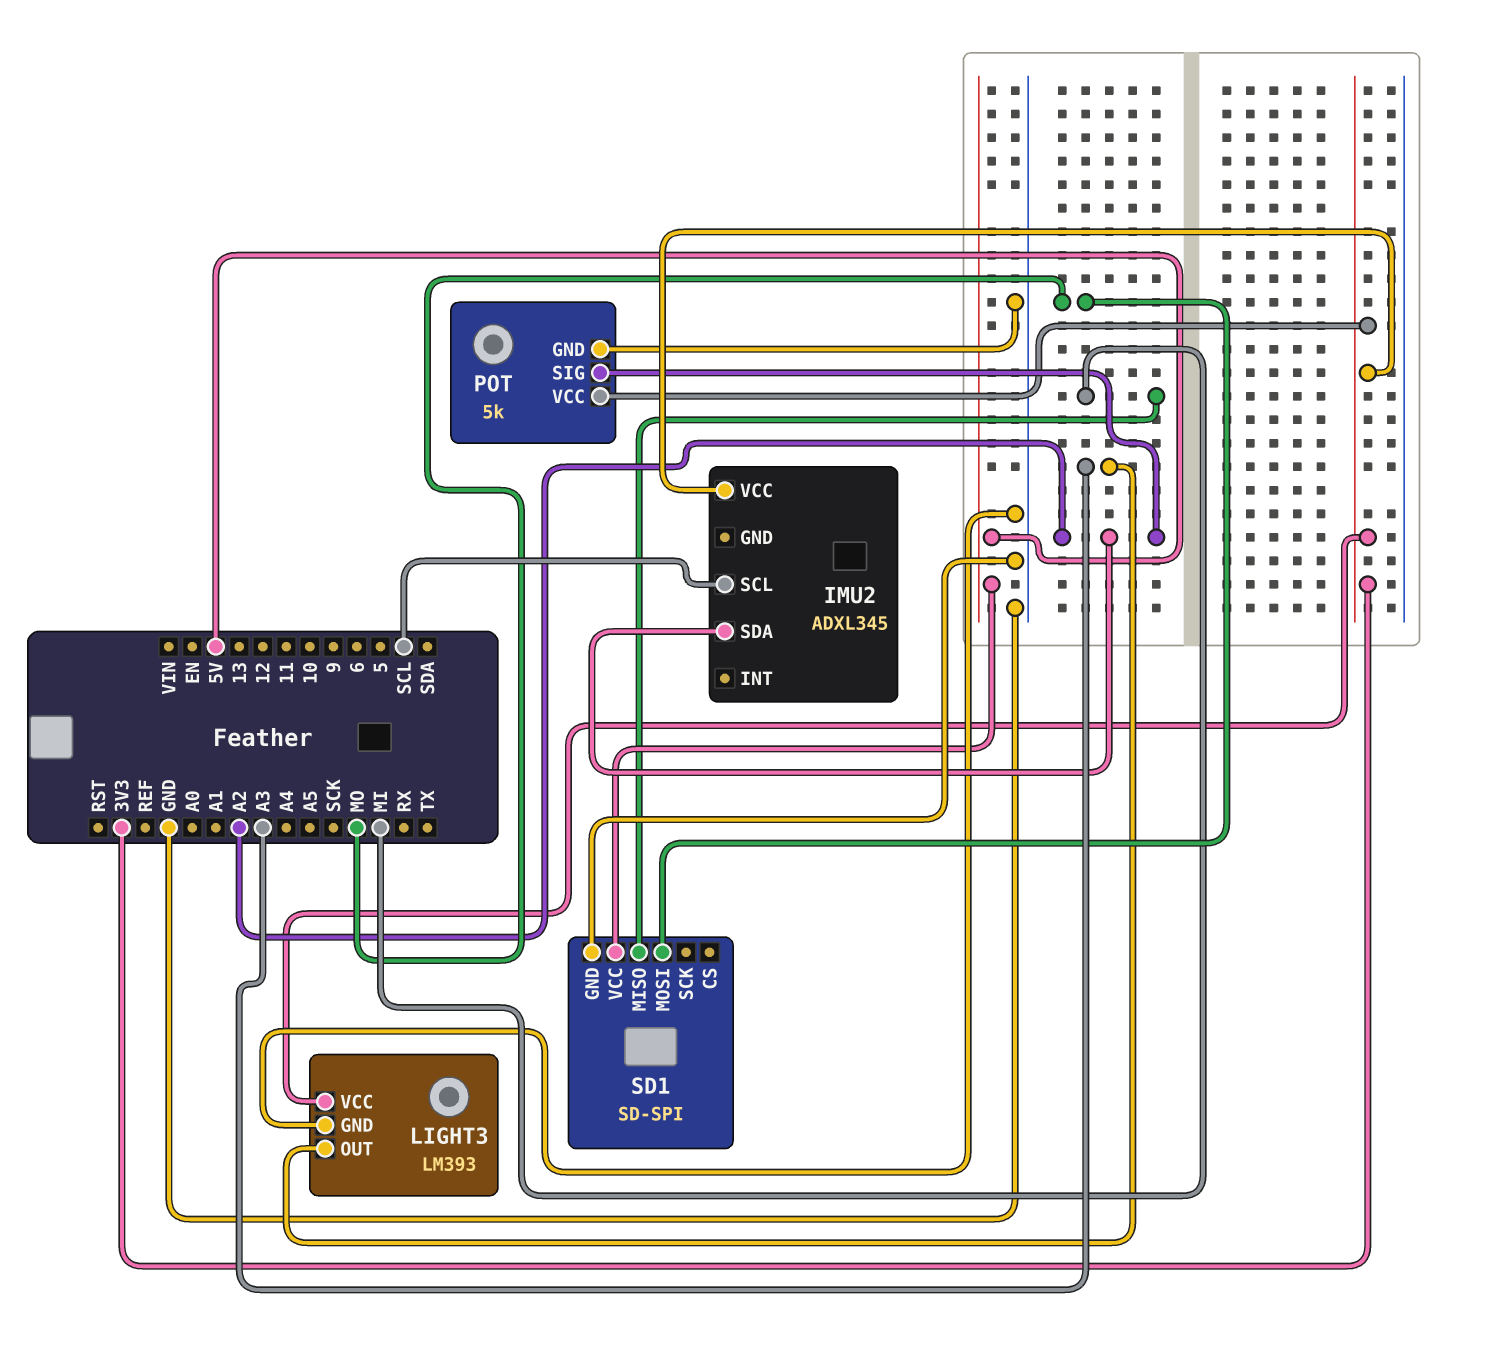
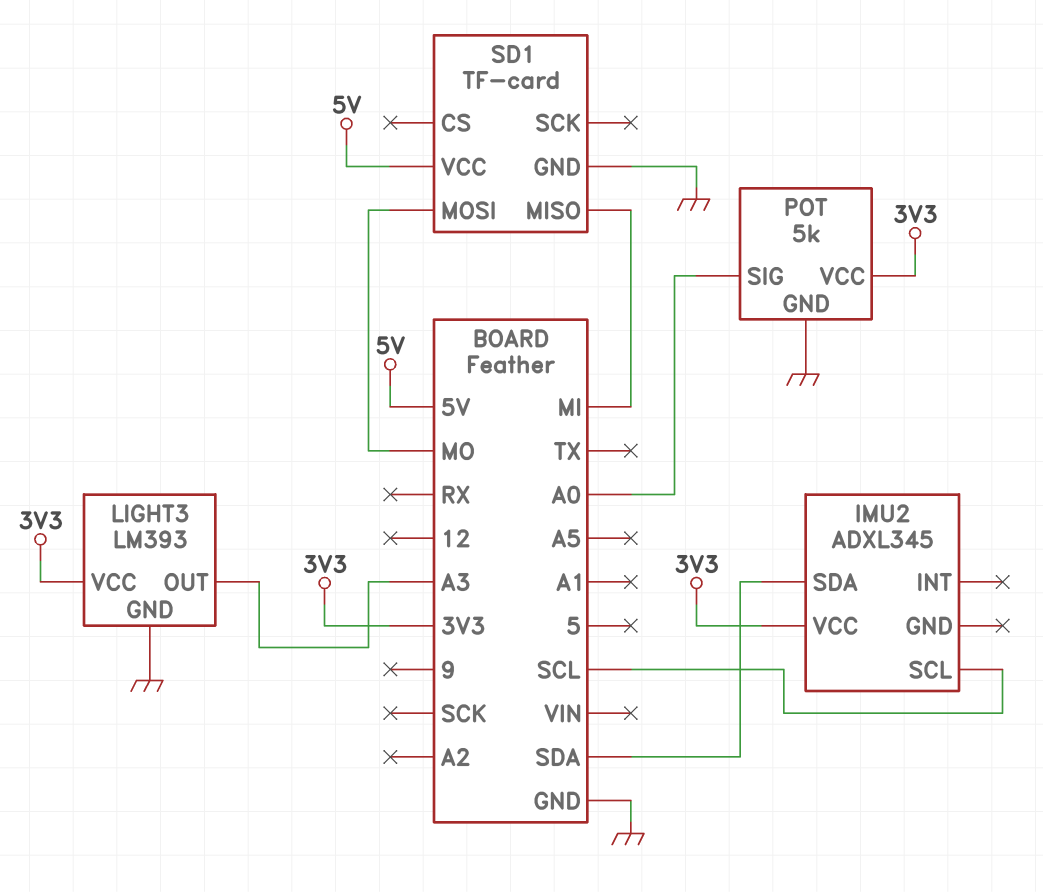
IMU2 pin SDA: A2 -> SDA
POT pin SIG: A2 -> A0
SD1: SD-SPI -> TF-card

